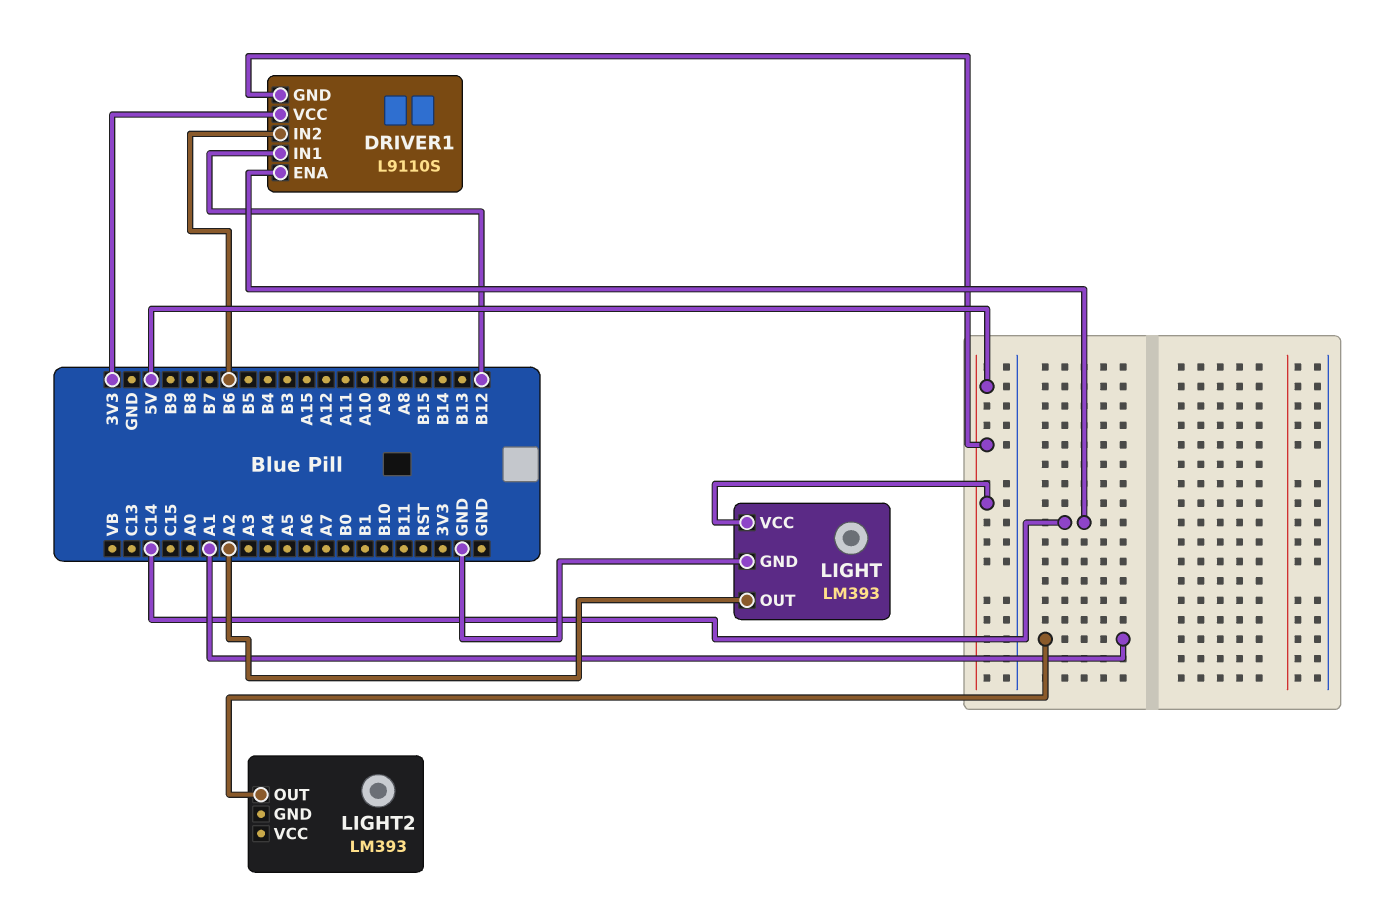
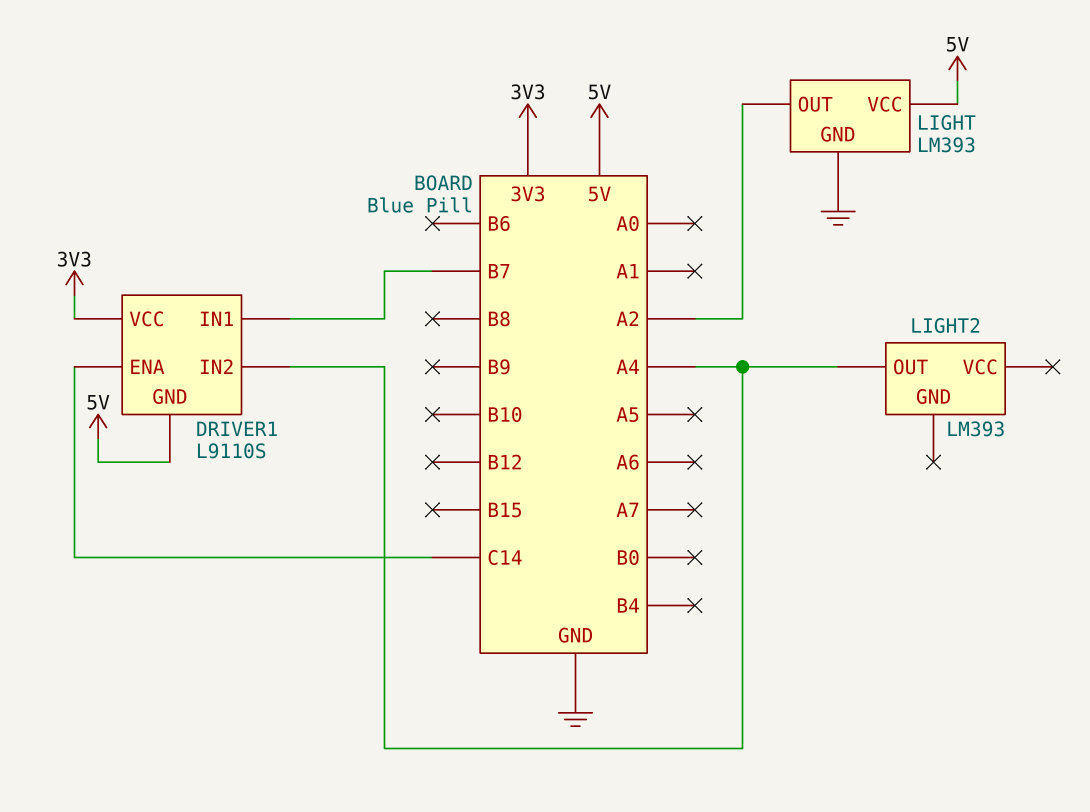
DRIVER1 pin IN1: B12 -> B7
DRIVER1 pin IN2: B6 -> A4
LIGHT2 pin OUT: A1 -> A4

